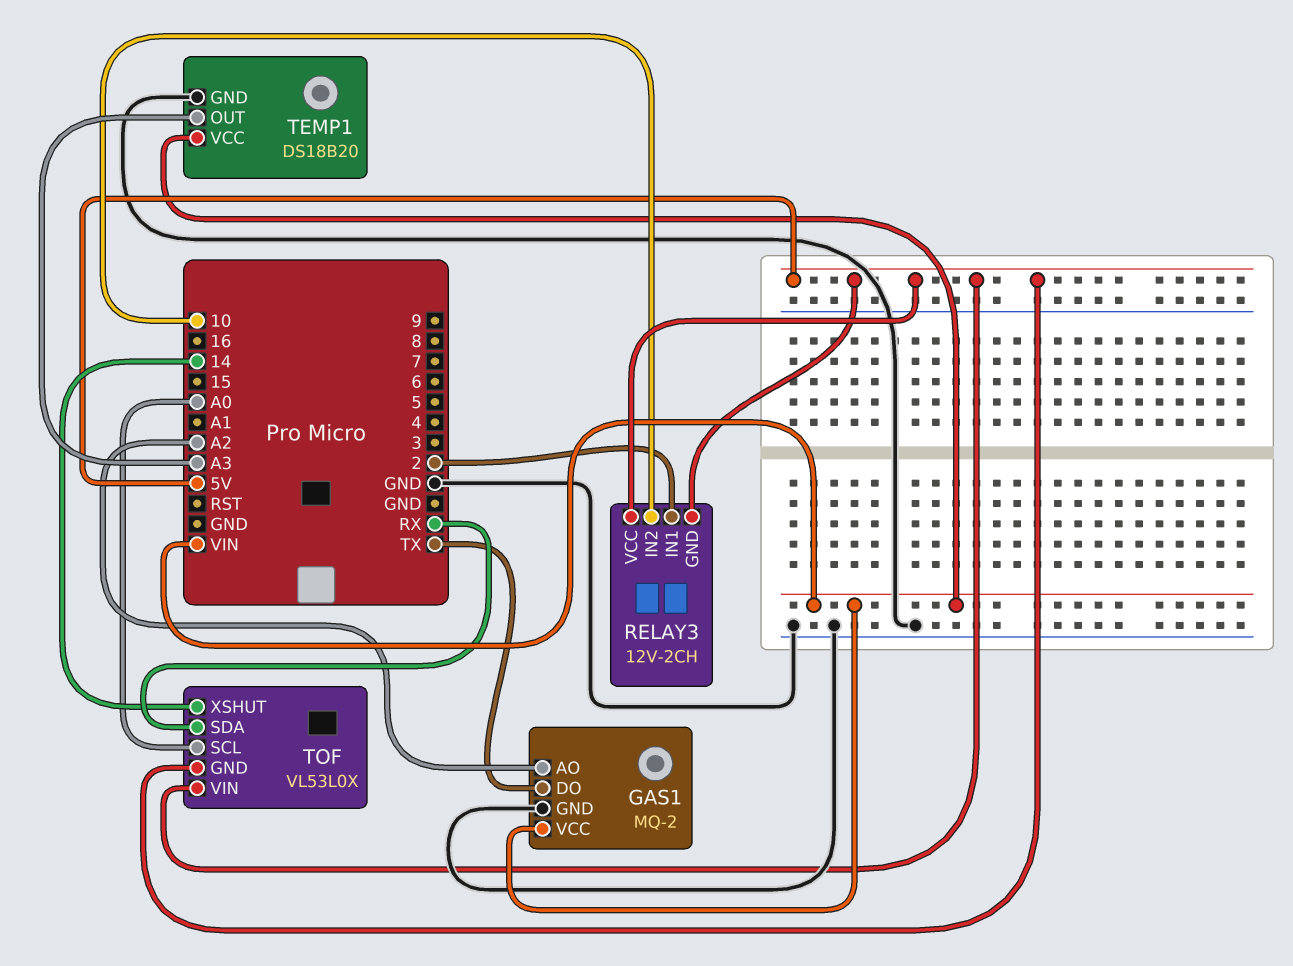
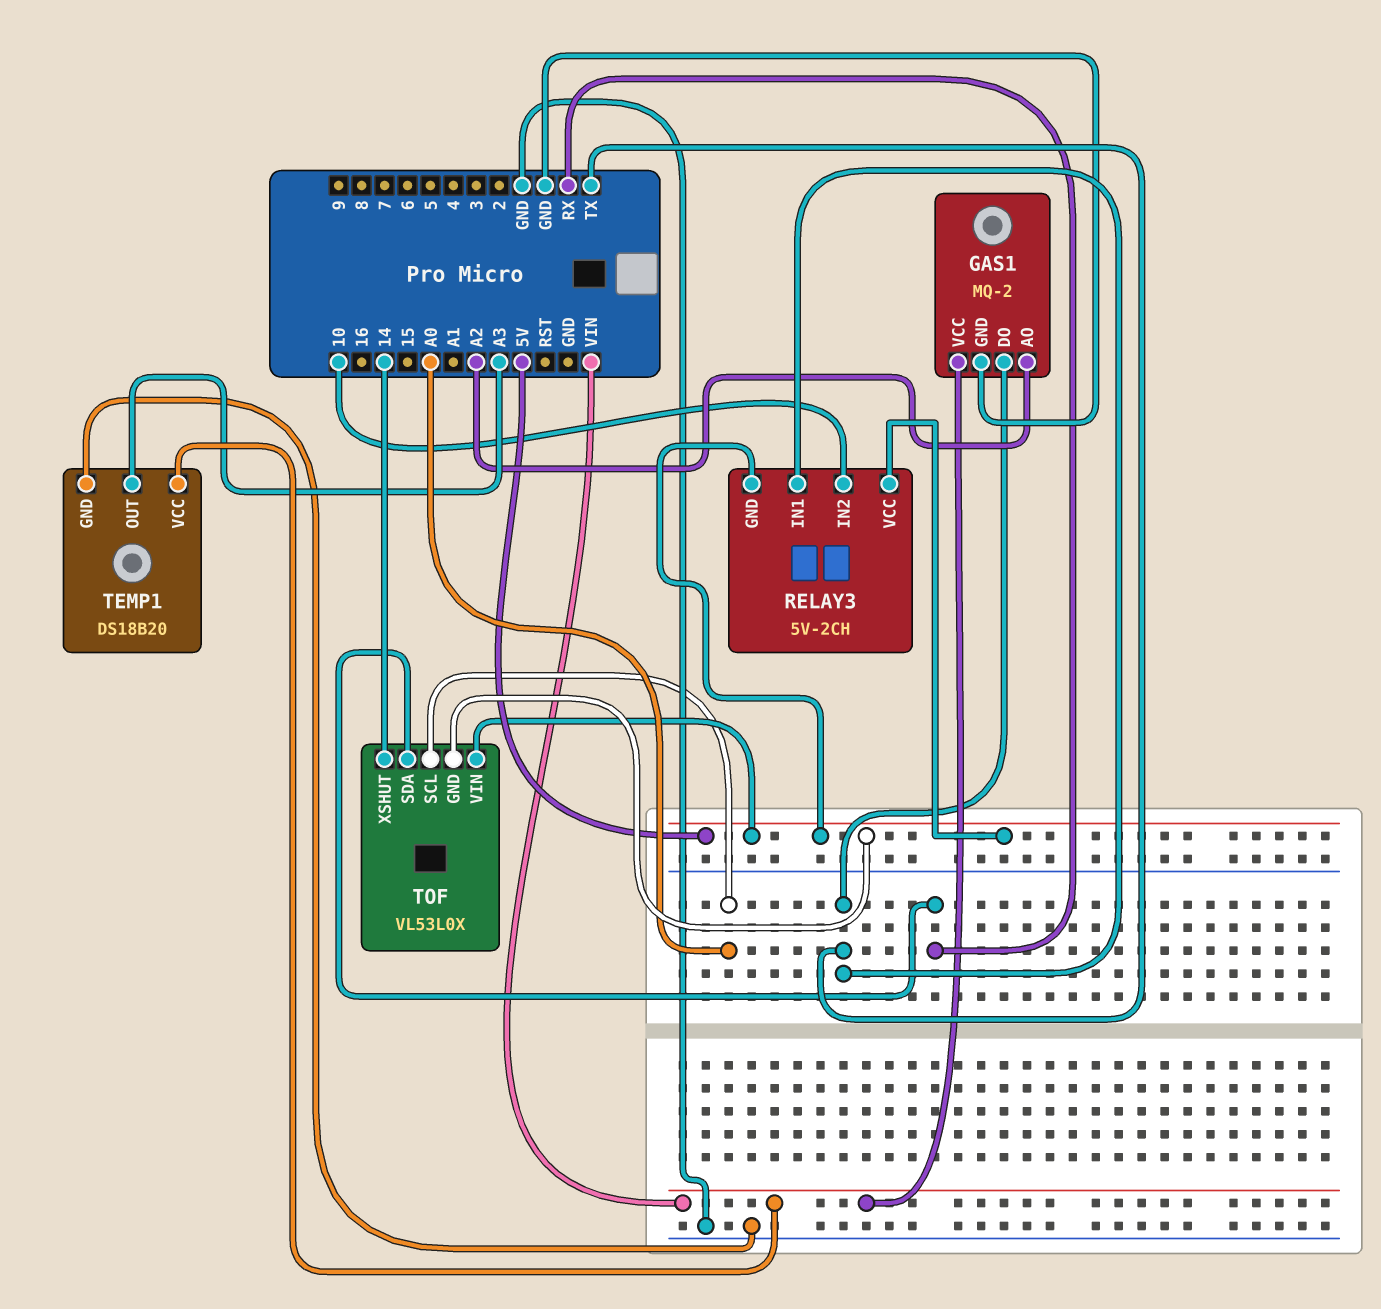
RELAY3: 12V-2CH -> 5V-2CH
RELAY3 pin IN1: 2 -> TX

